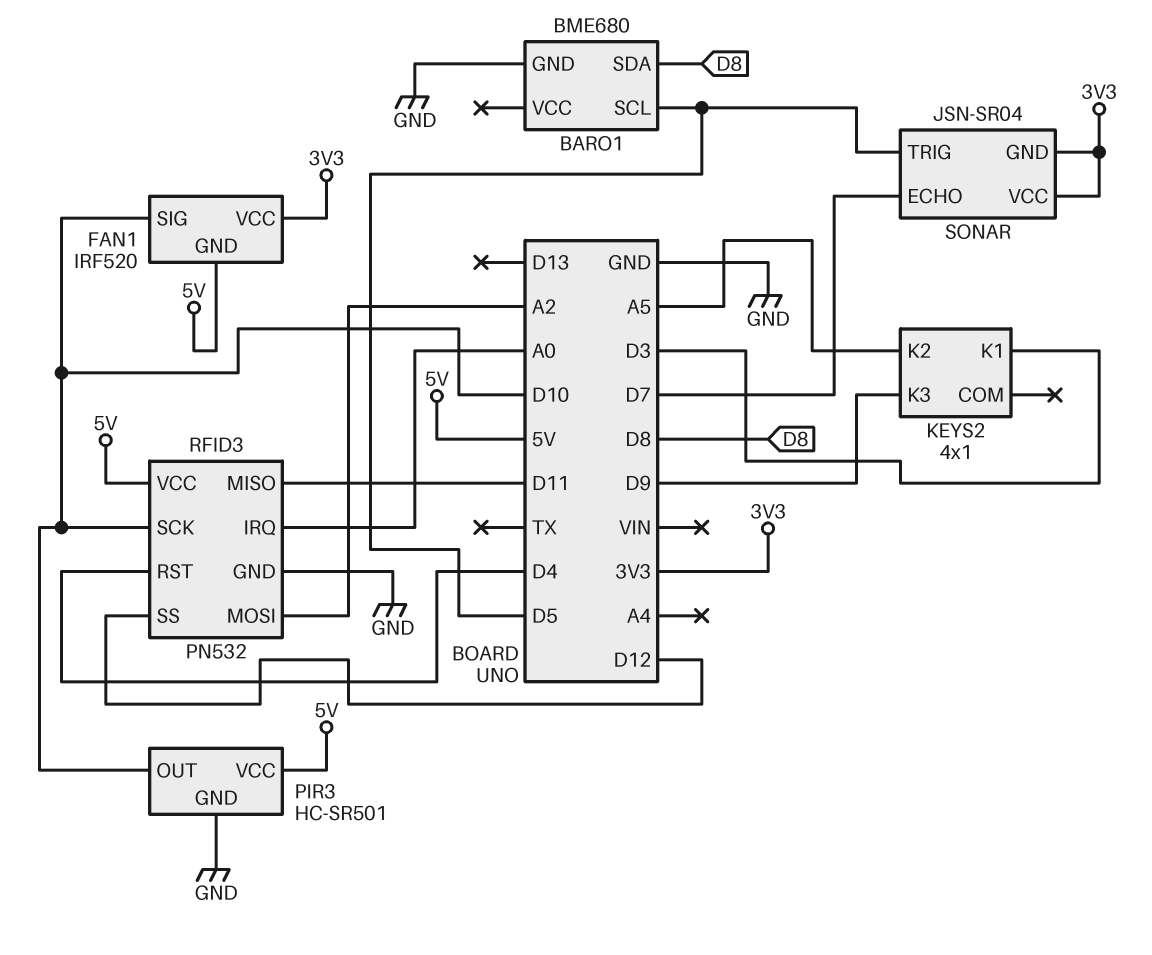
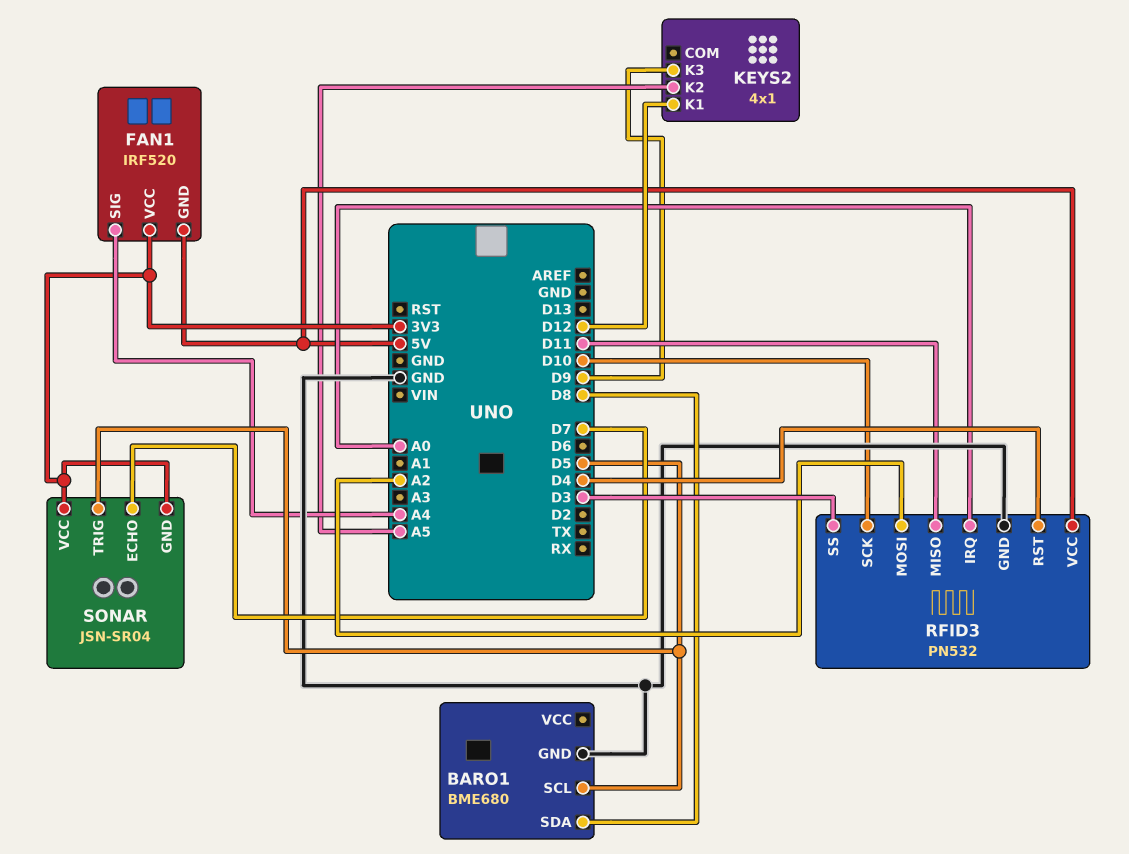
FAN1 pin SIG: D10 -> A4
KEYS2 pin K1: D3 -> D12
PIR3: HC-SR501 -> none
PIR3 pin GND: GND -> none
PIR3 pin OUT: D10 -> none
PIR3 pin VCC: 5V -> none
RFID3 pin SS: D12 -> D3

